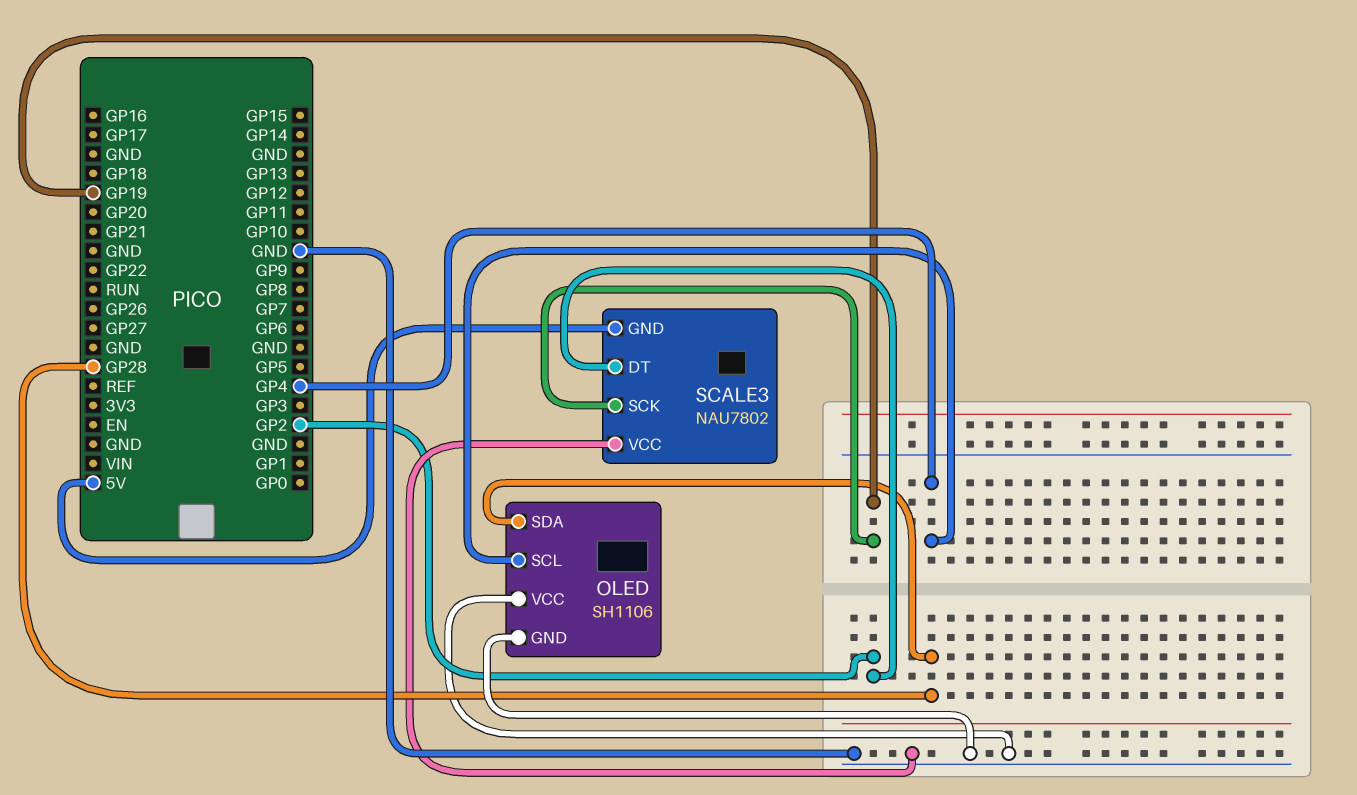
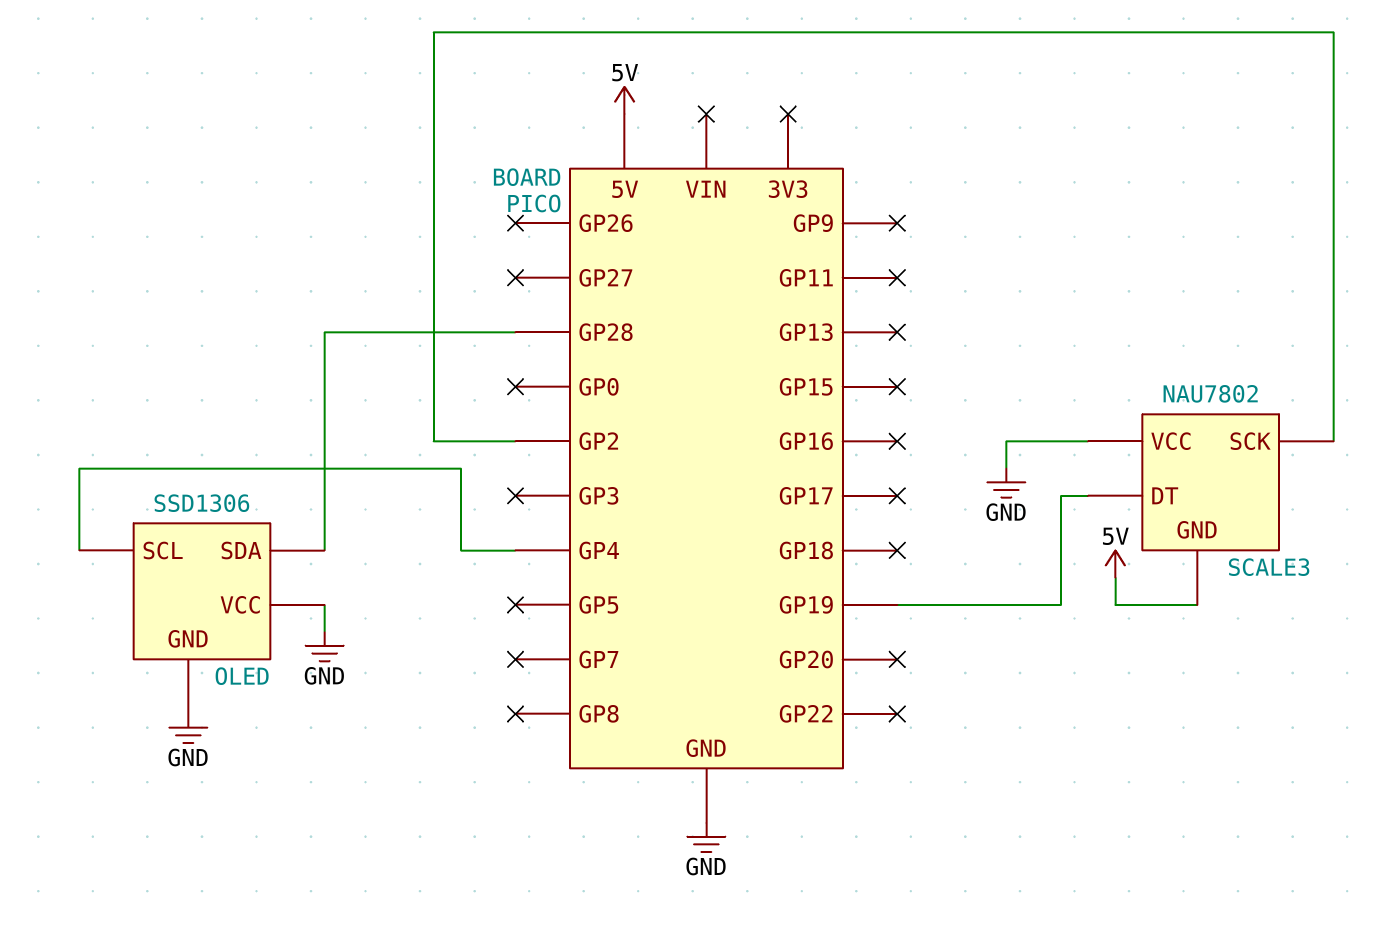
OLED: SH1106 -> SSD1306
SCALE3 pin DT: GP2 -> GP19
SCALE3 pin SCK: GP19 -> GP2

